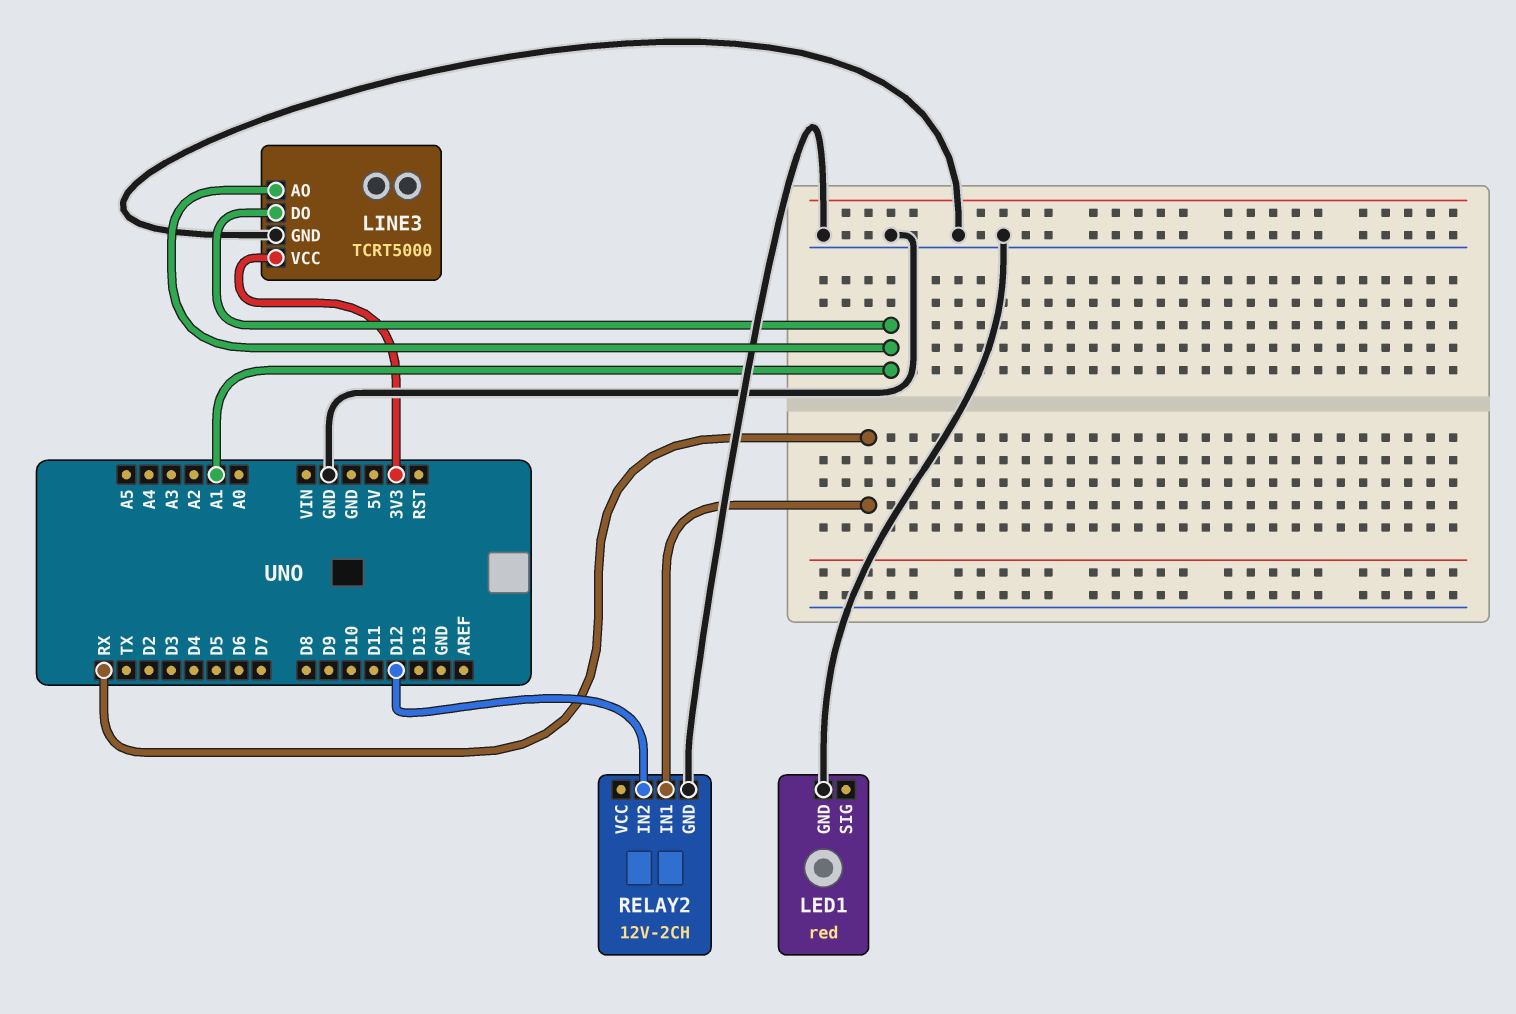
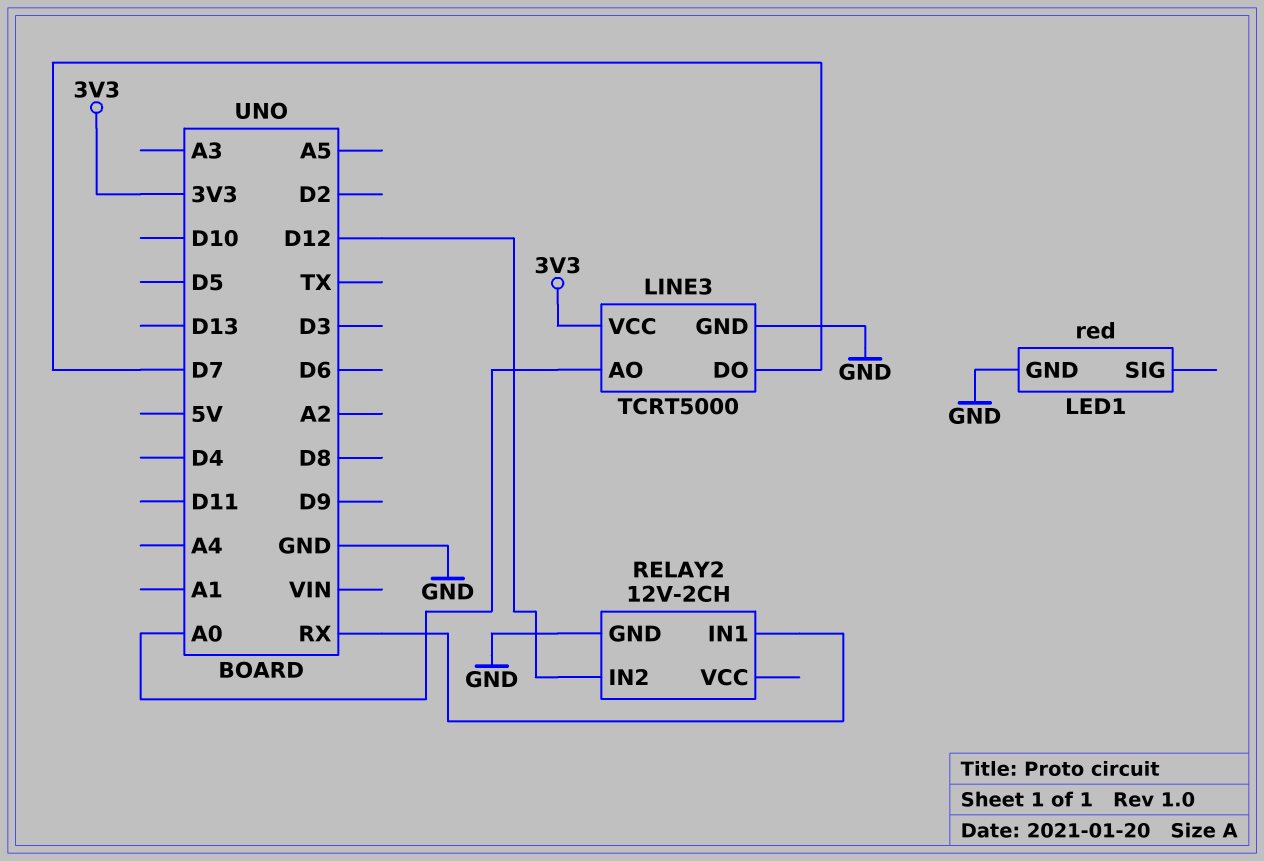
LINE3 pin AO: A1 -> A0
LINE3 pin DO: A1 -> D7

